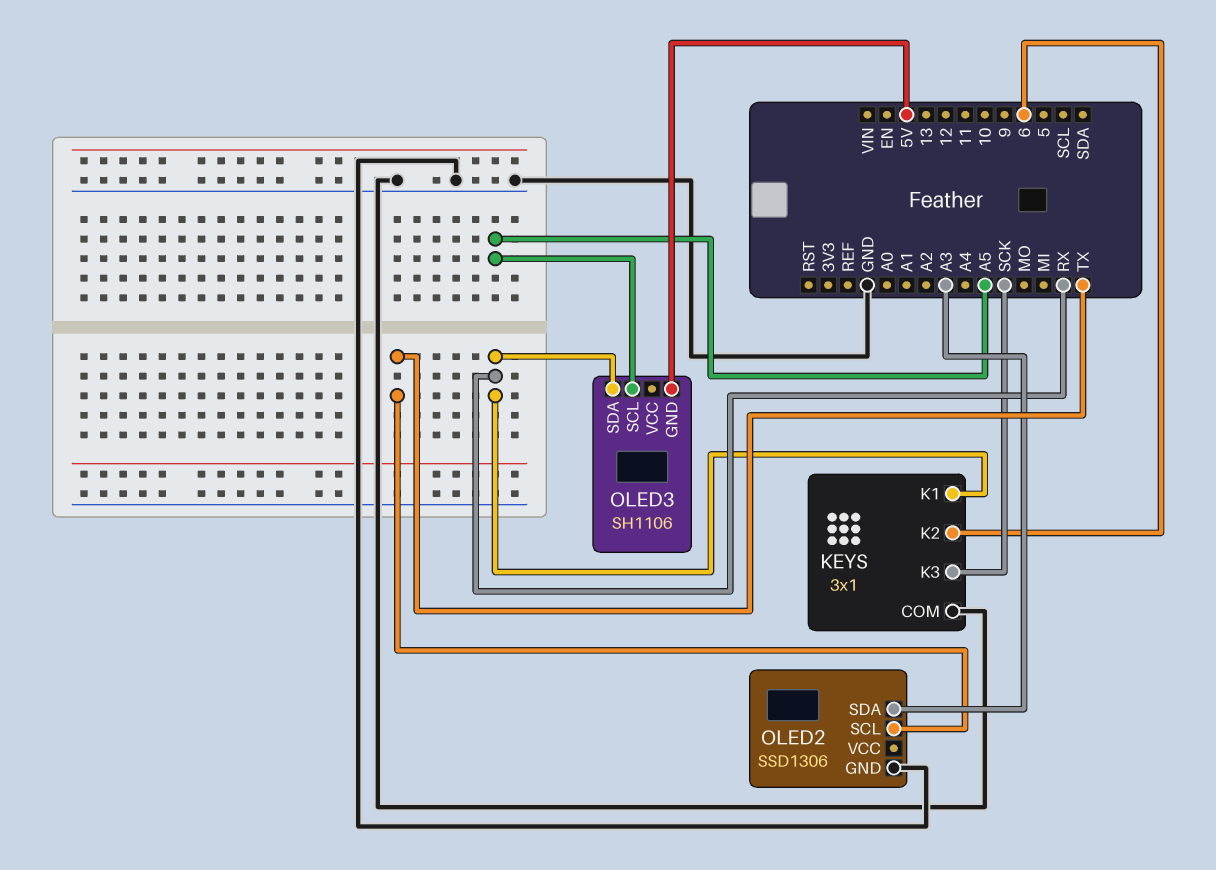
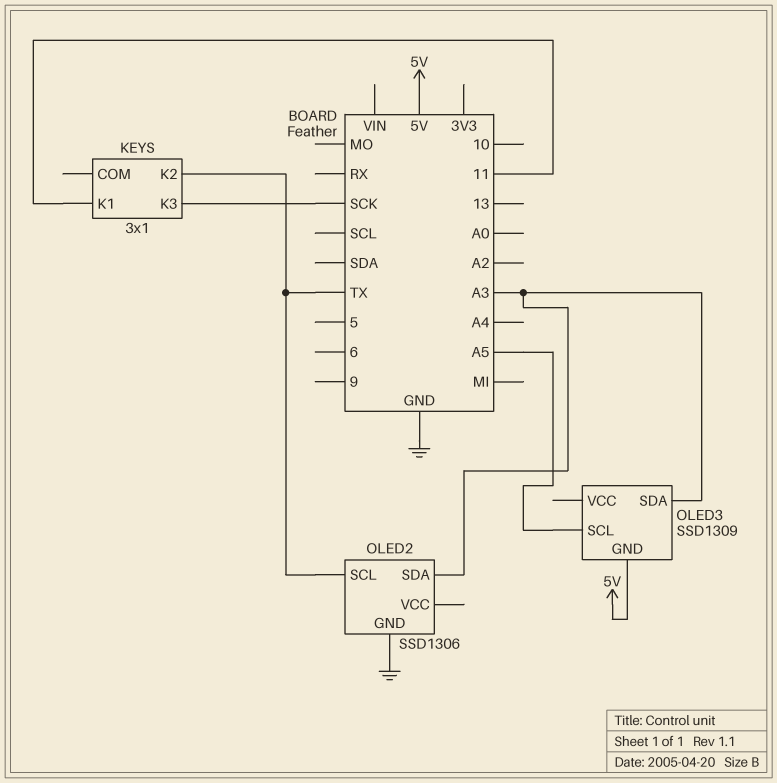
KEYS pin COM: GND -> none
KEYS pin K1: RX -> 11
KEYS pin K2: 6 -> TX
OLED3: SH1106 -> SSD1309
OLED3 pin SDA: RX -> A3

